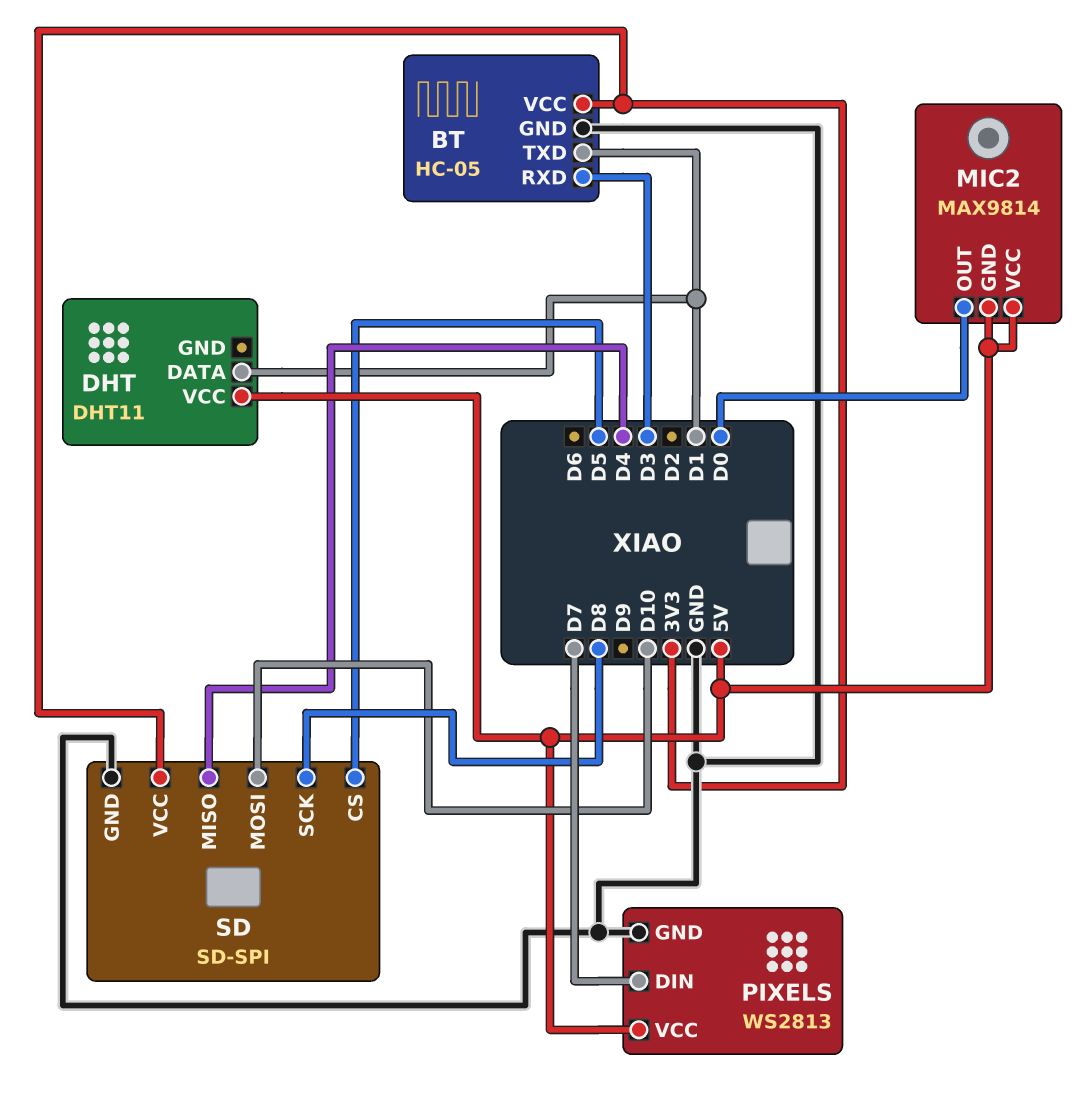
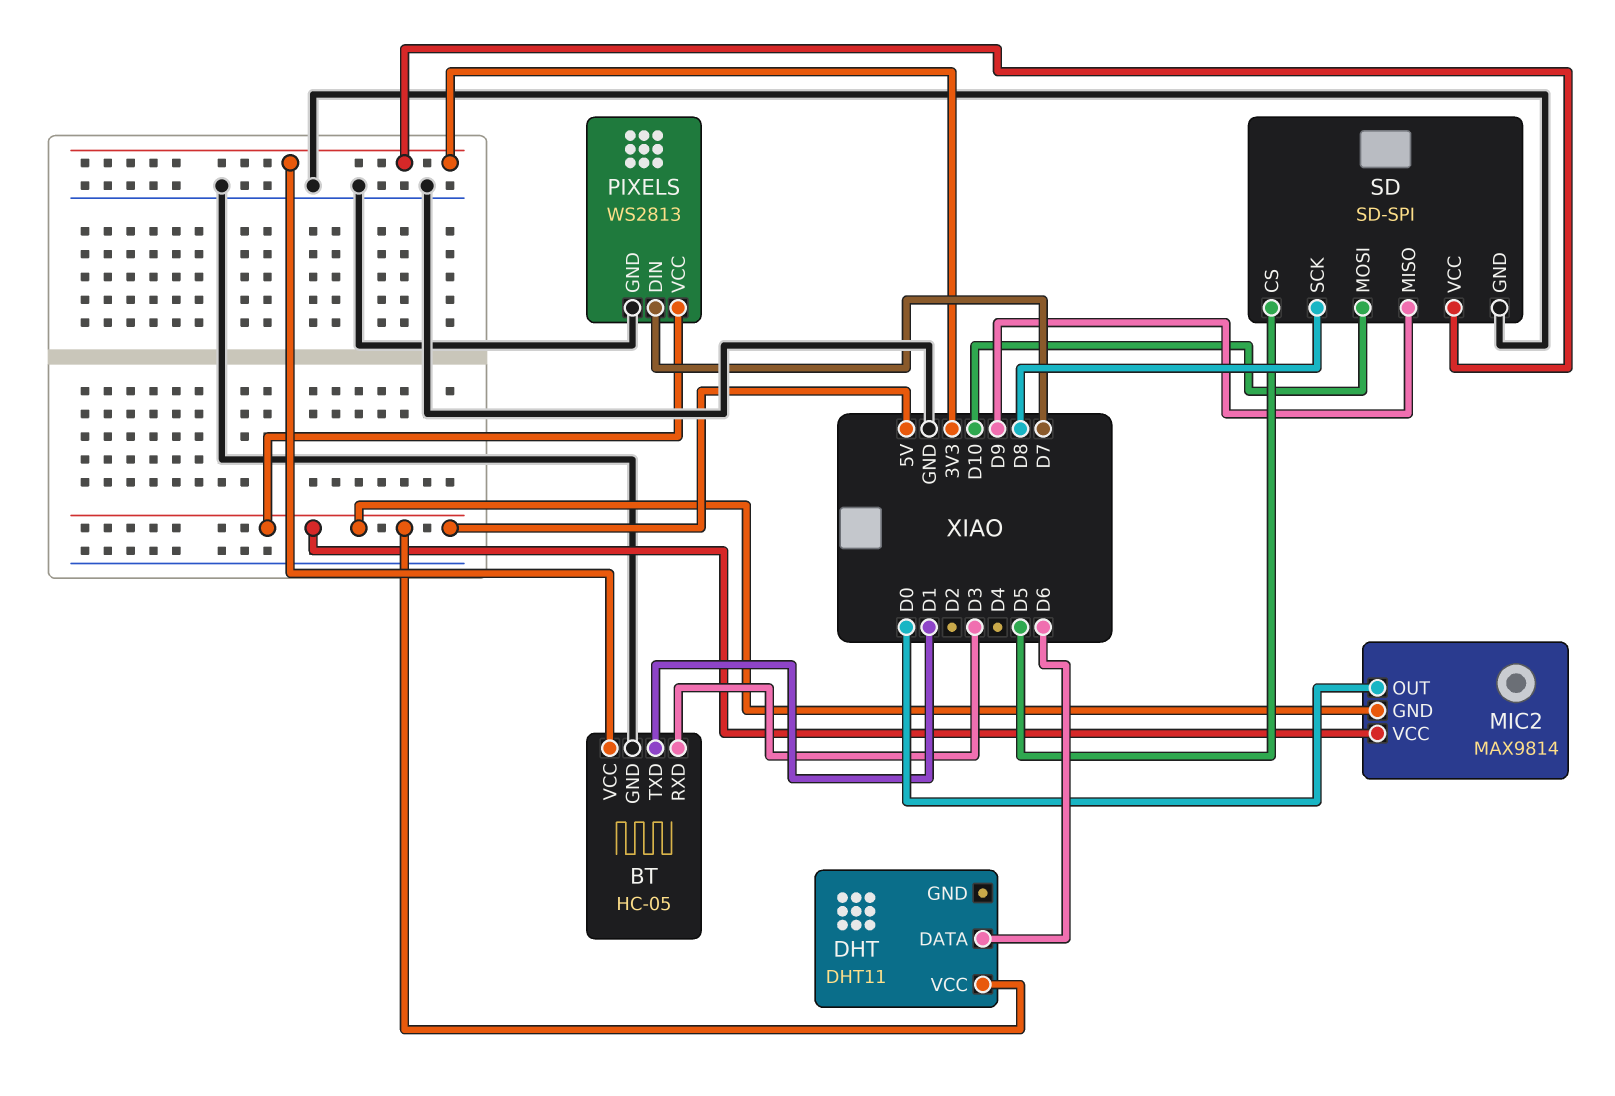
DHT pin DATA: D1 -> D6
SD pin MISO: D4 -> D9

